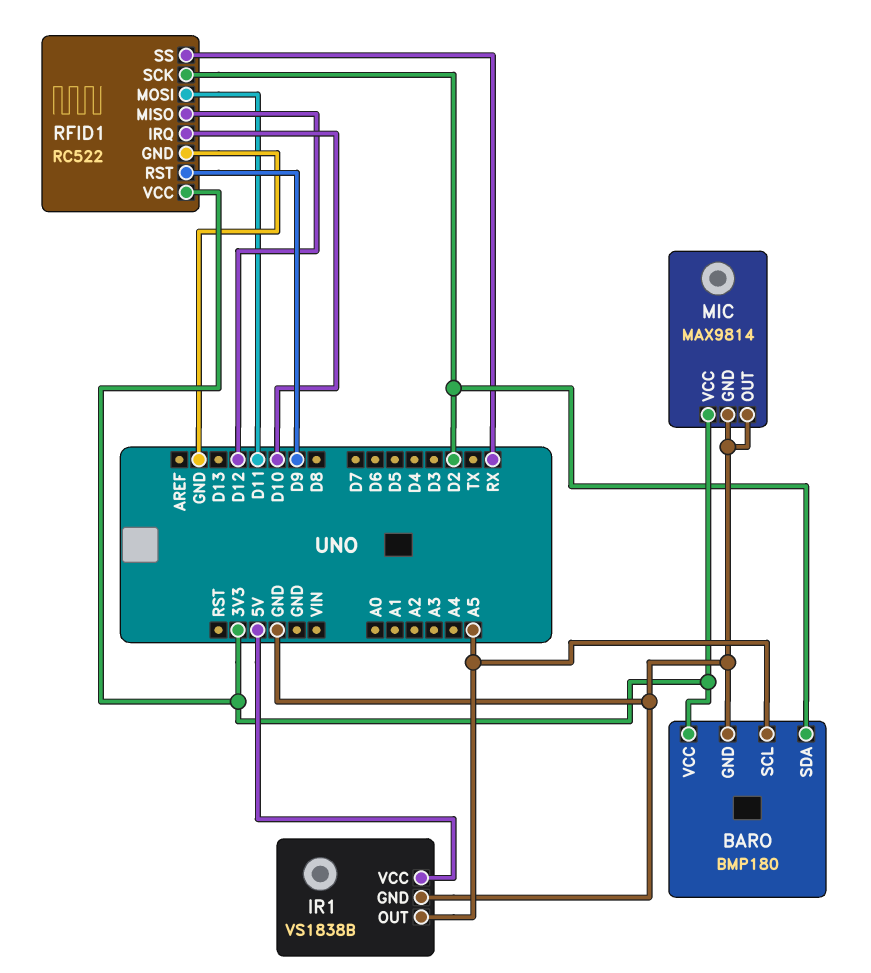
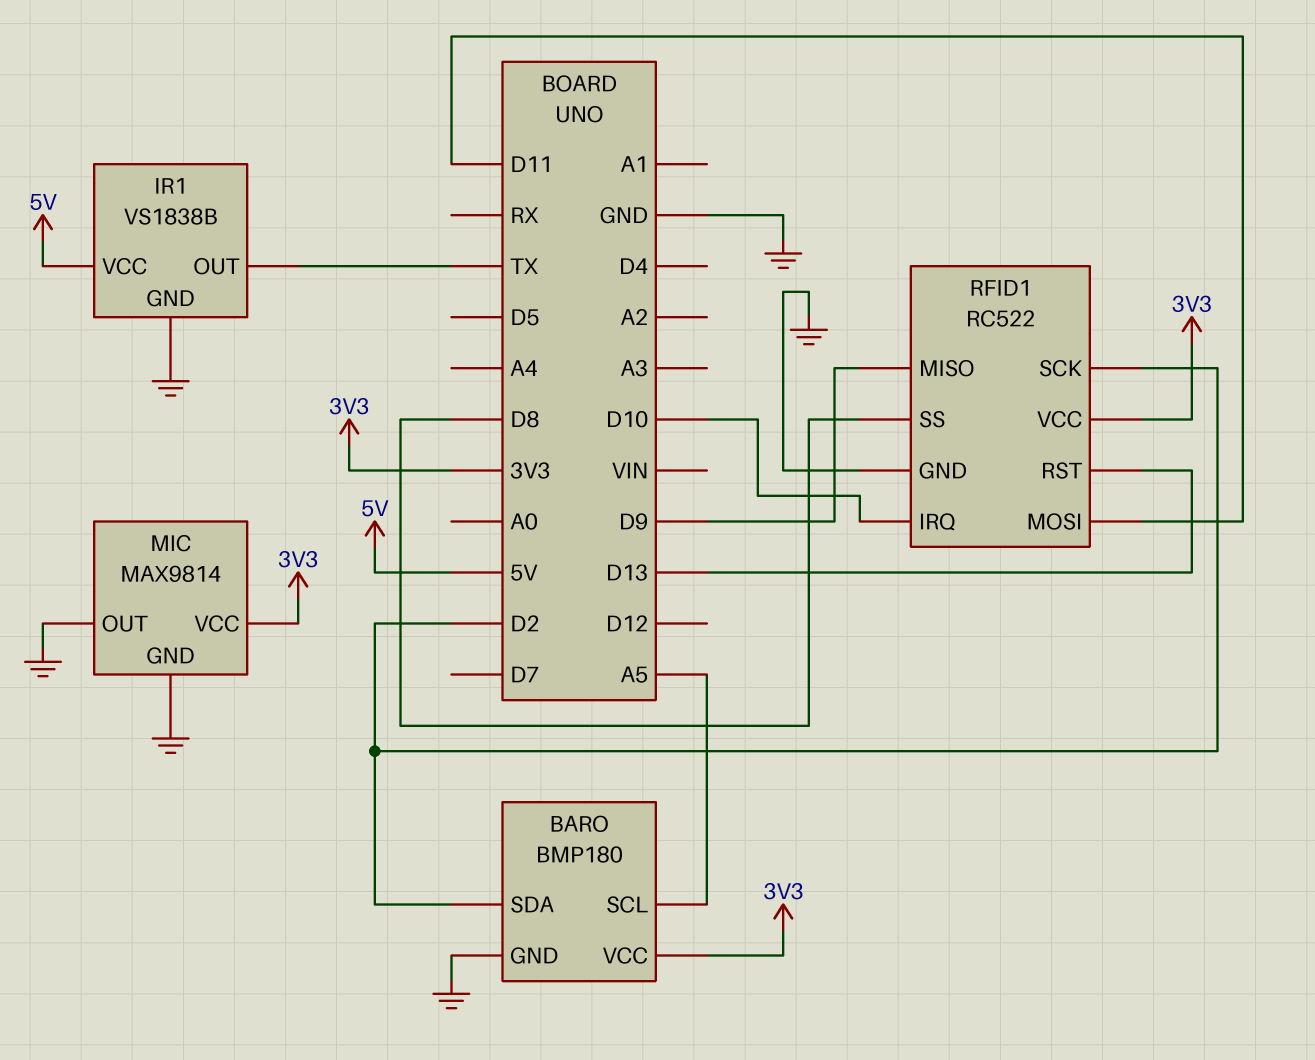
IR1 pin OUT: A5 -> TX
RFID1 pin MISO: D12 -> D9
RFID1 pin RST: D9 -> D13
RFID1 pin SS: RX -> D8

